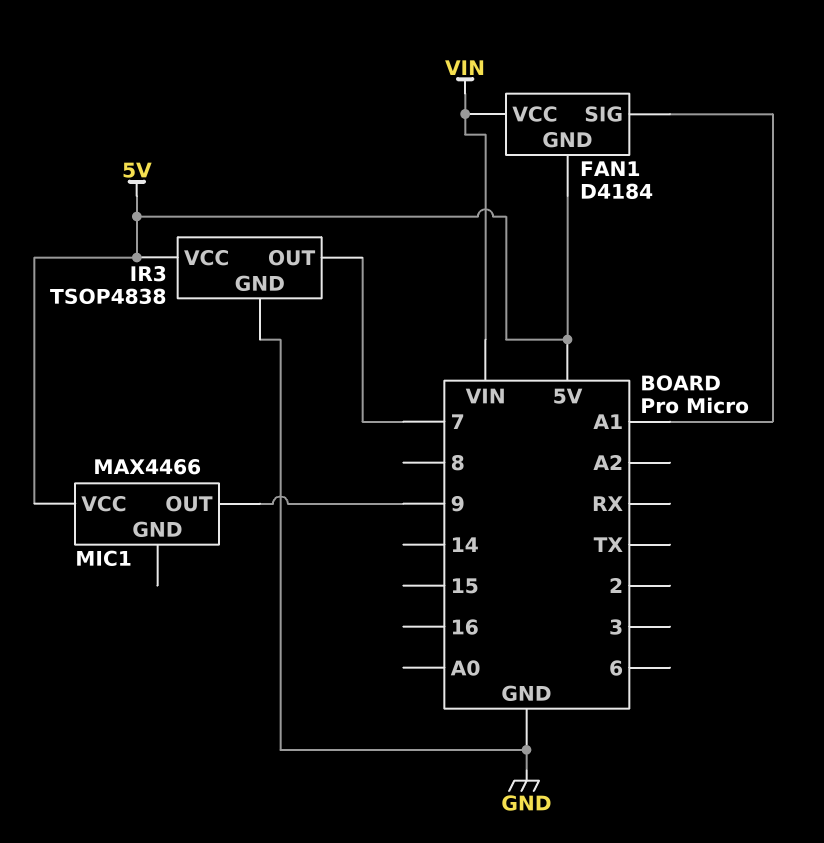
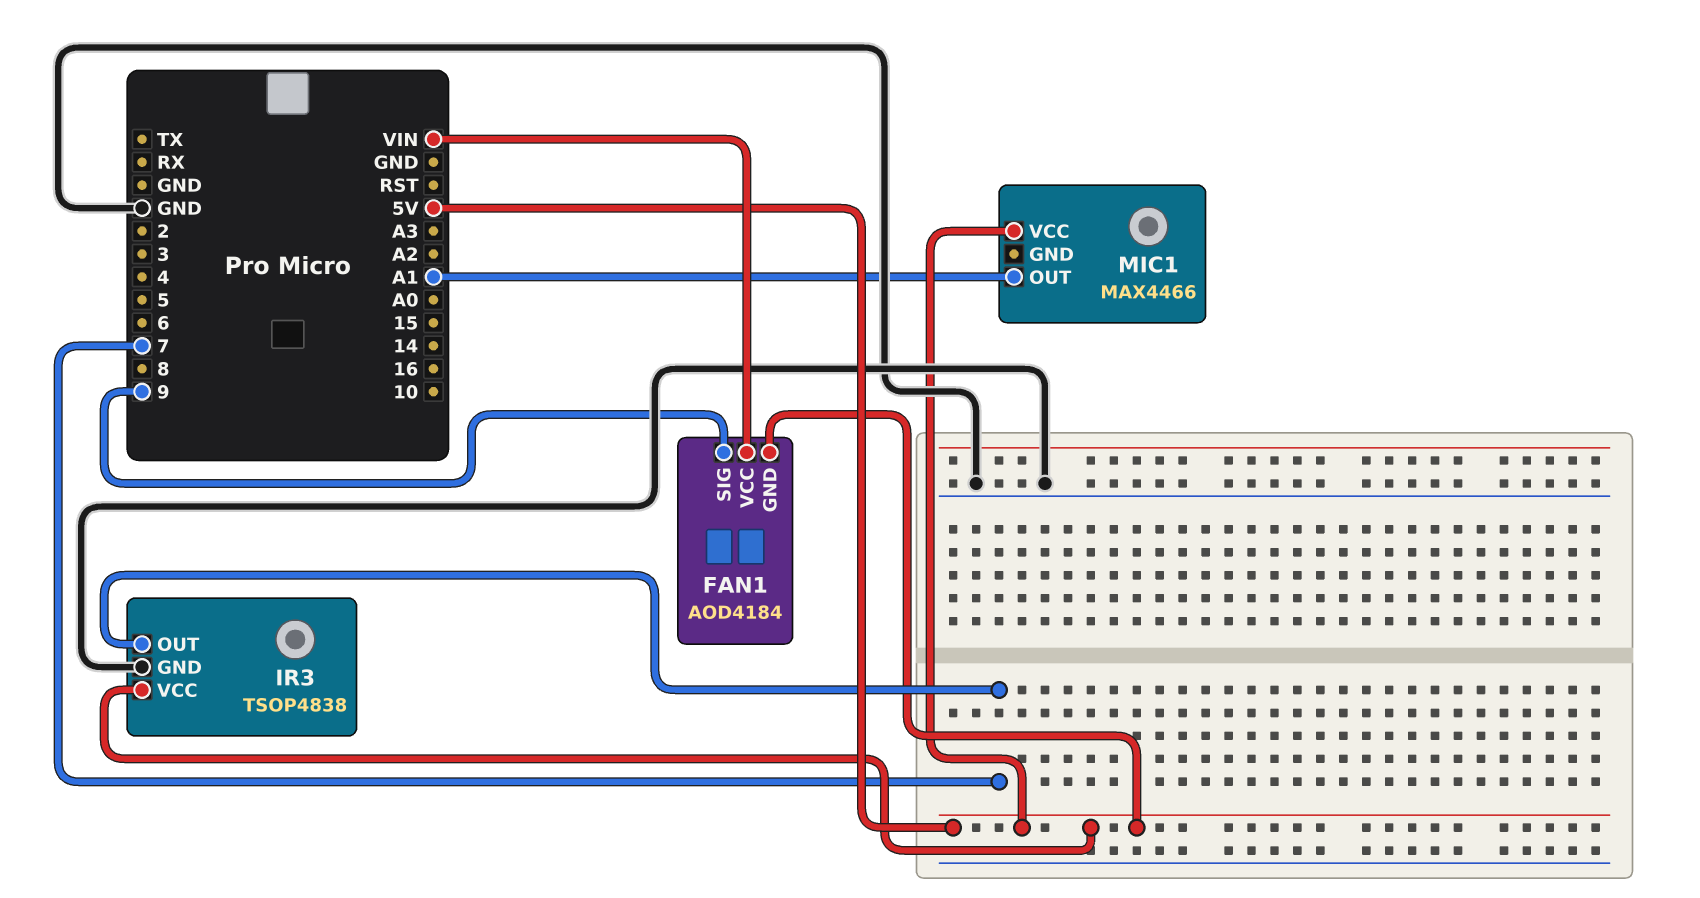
FAN1: D4184 -> AOD4184
FAN1 pin SIG: A1 -> 9
MIC1 pin OUT: 9 -> A1

